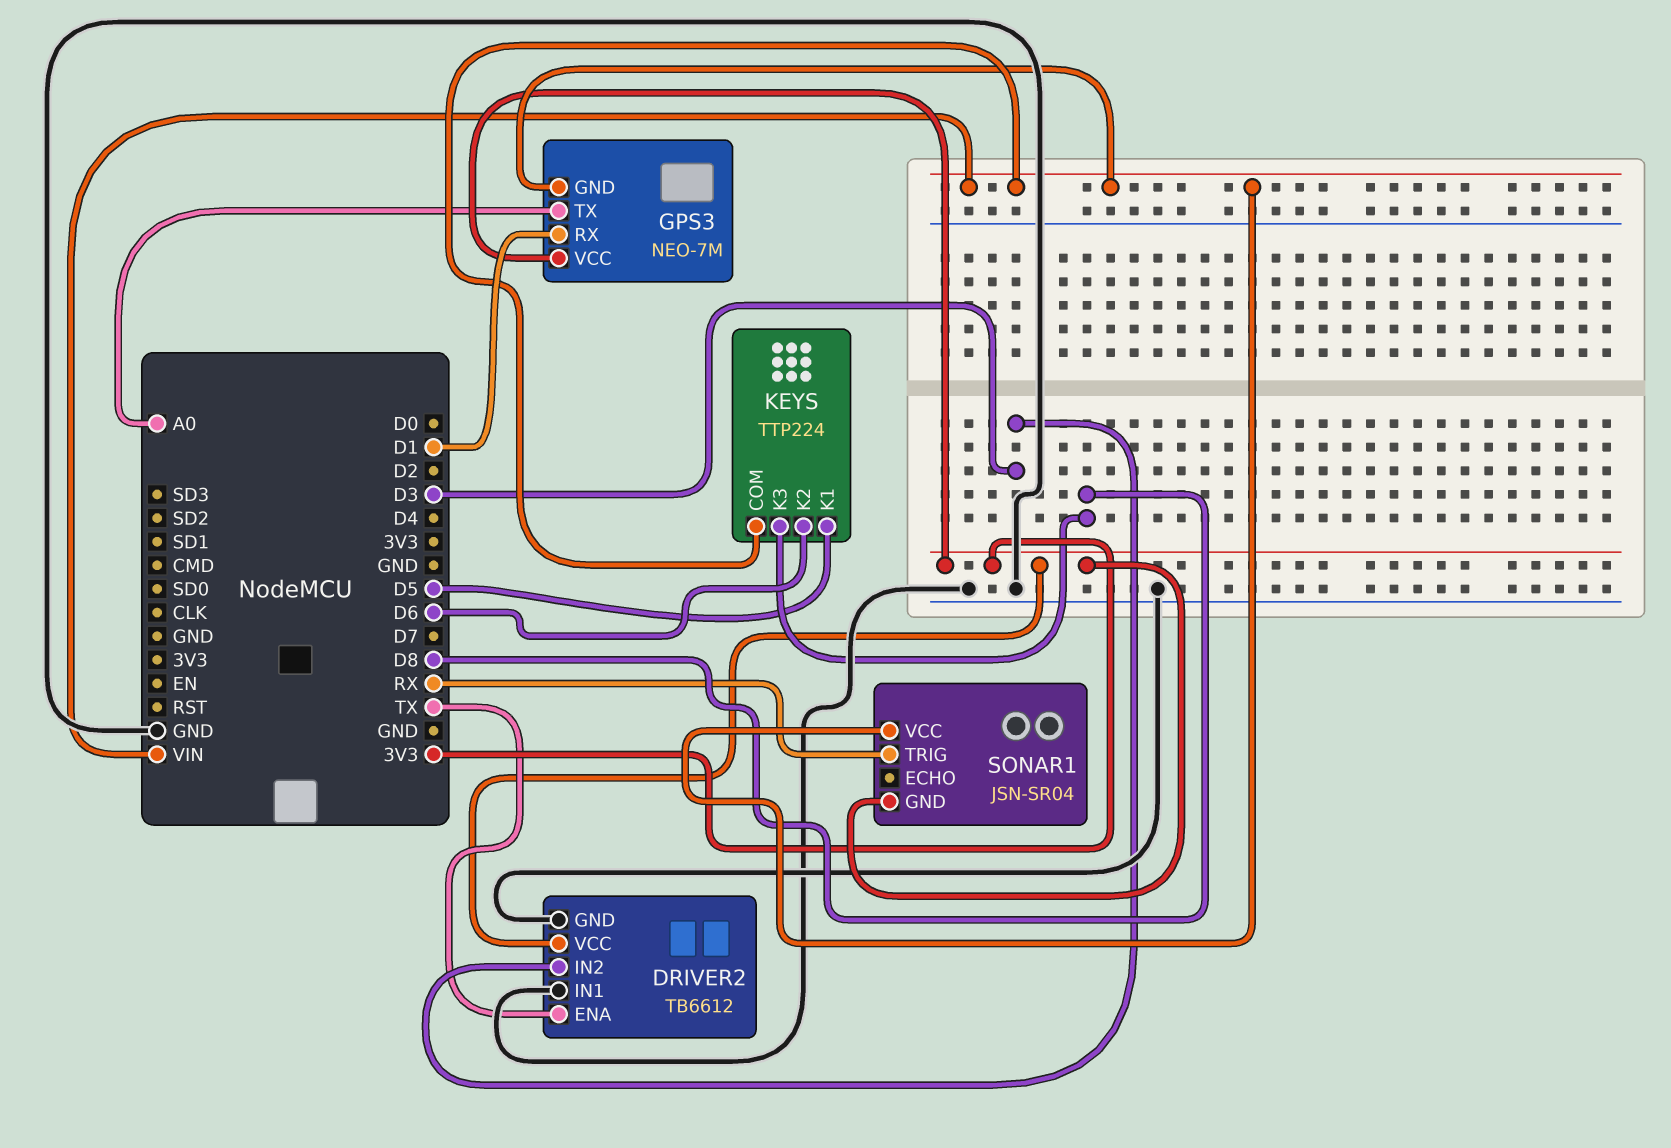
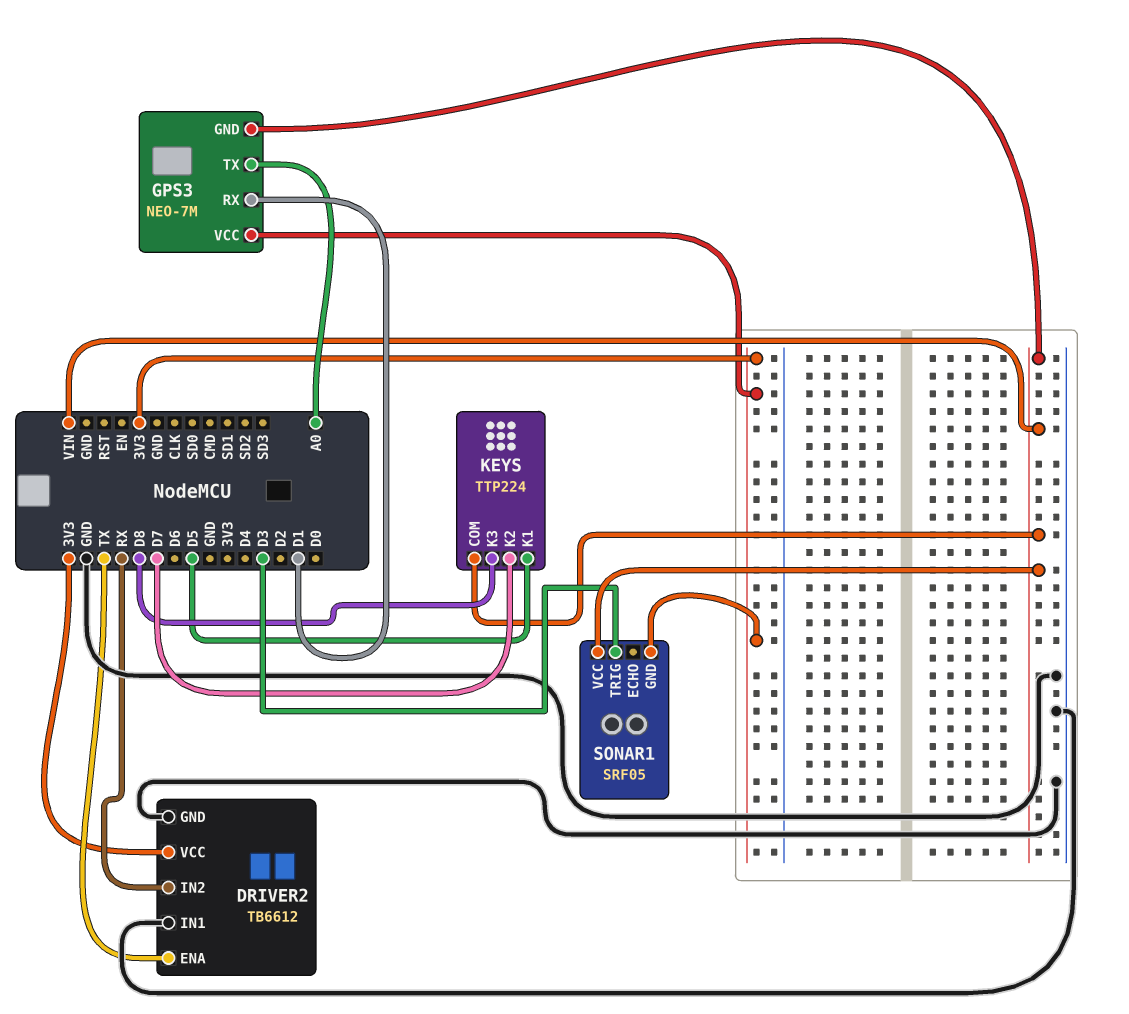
DRIVER2 pin IN2: D3 -> RX
KEYS pin K2: D6 -> D7
SONAR1: JSN-SR04 -> SRF05
SONAR1 pin TRIG: RX -> D3

